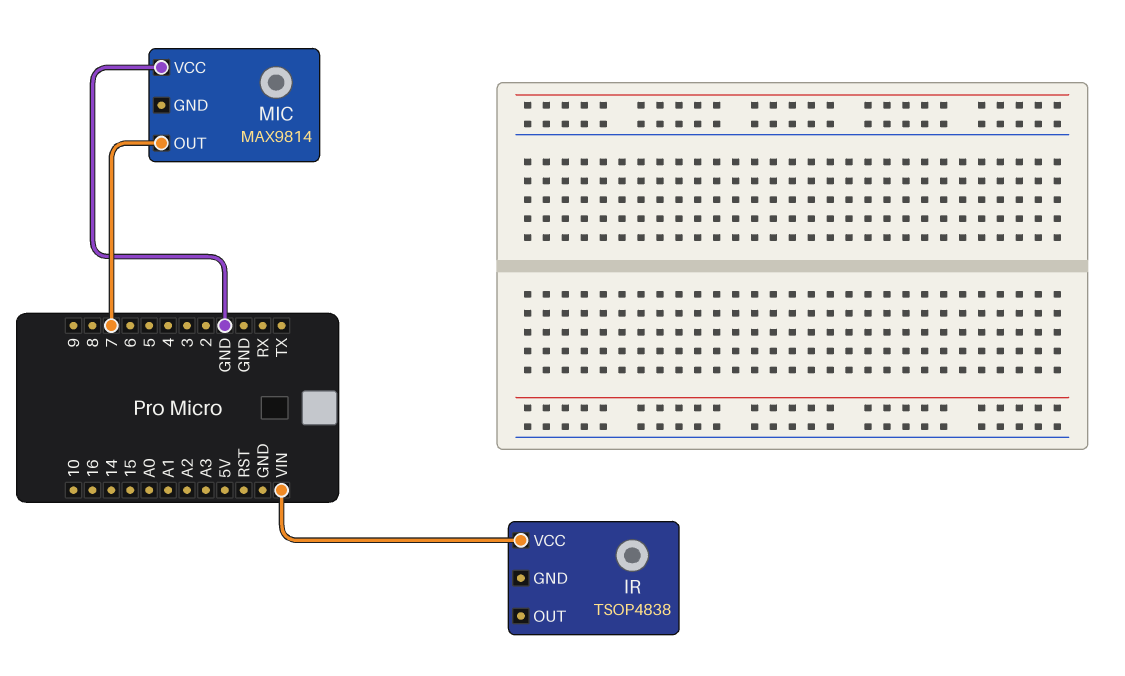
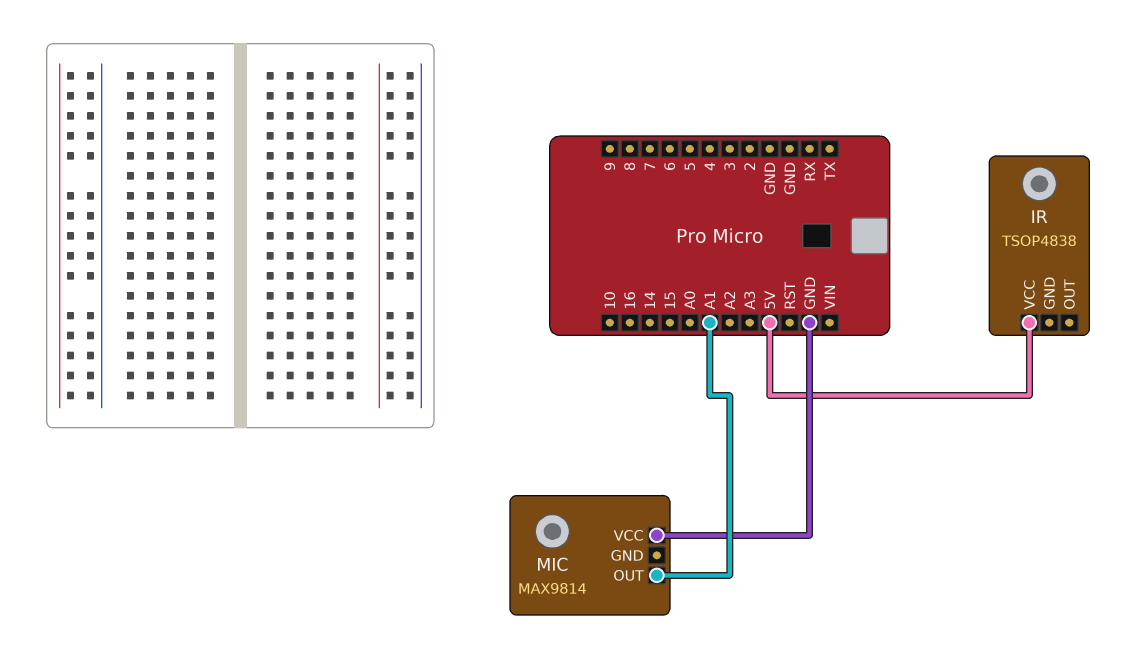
IR pin VCC: VIN -> 5V
MIC pin OUT: 7 -> A1

